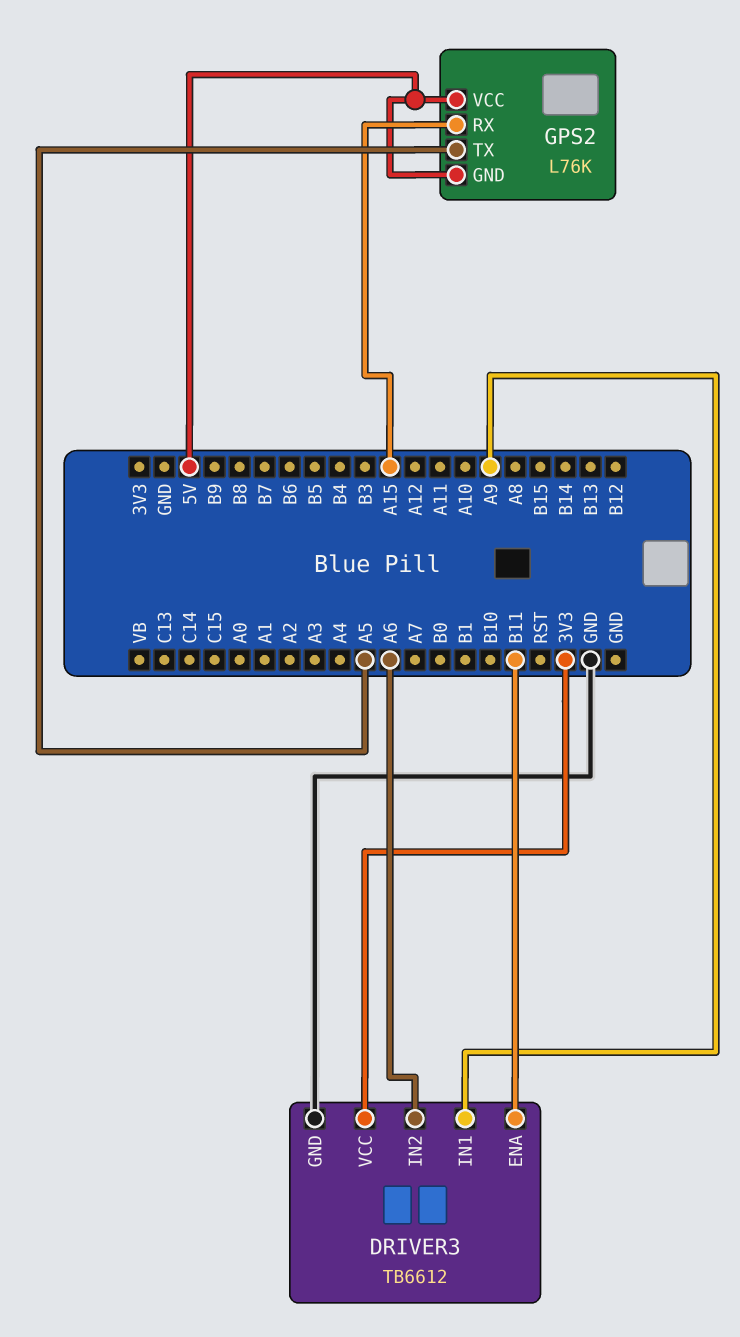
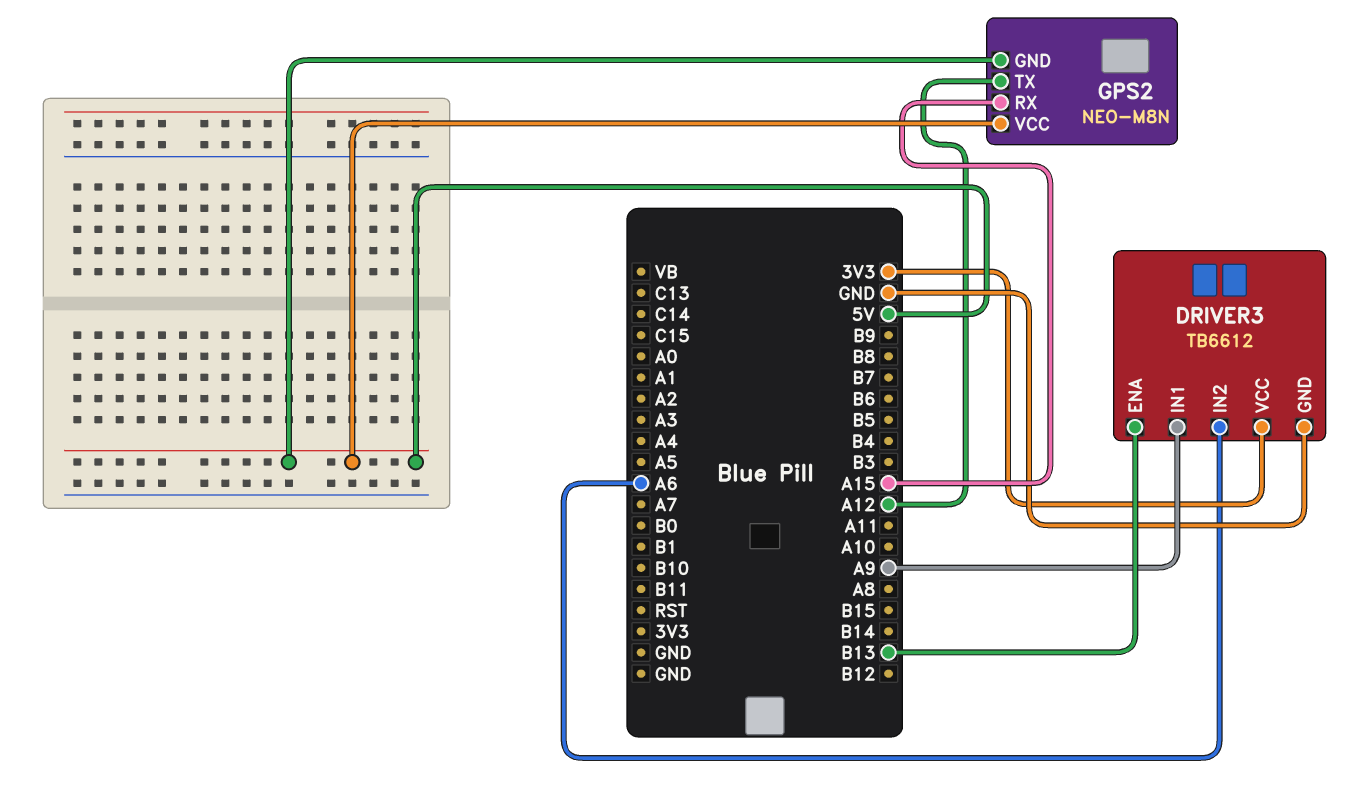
DRIVER3 pin ENA: B11 -> B13
GPS2: L76K -> NEO-M8N
GPS2 pin TX: A5 -> A12

